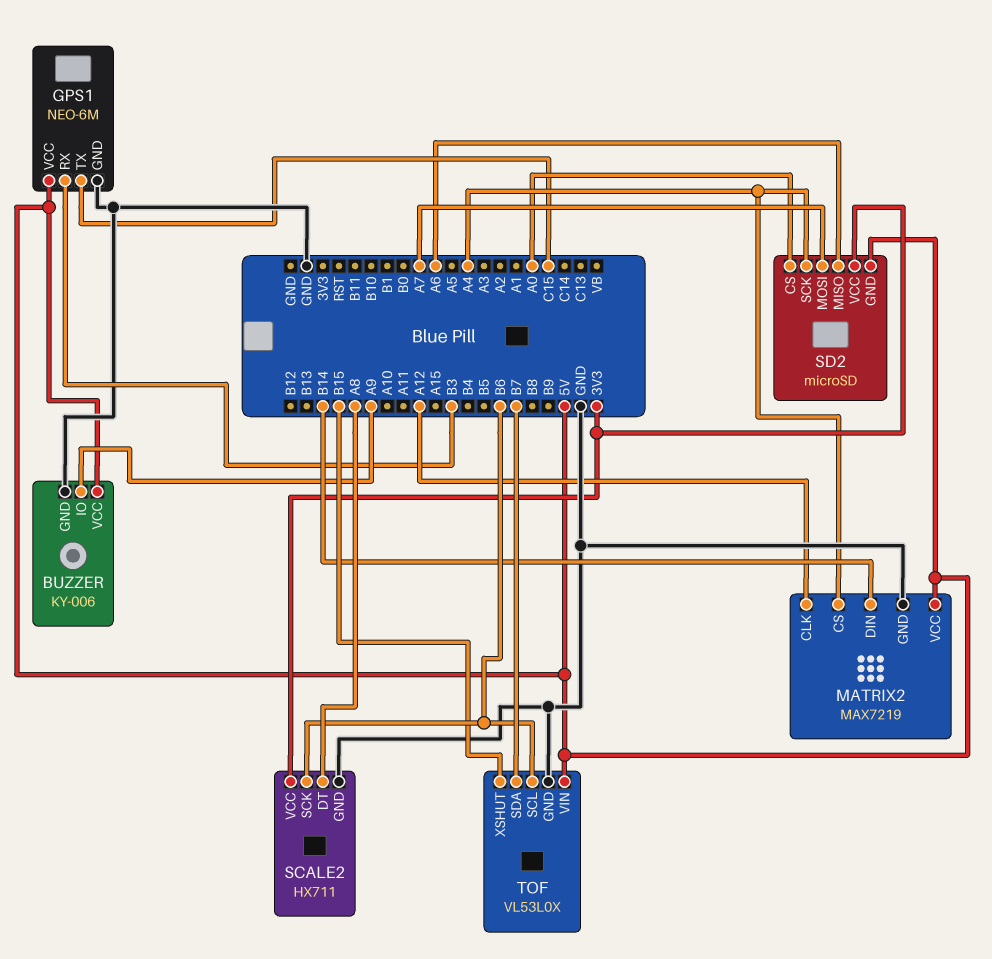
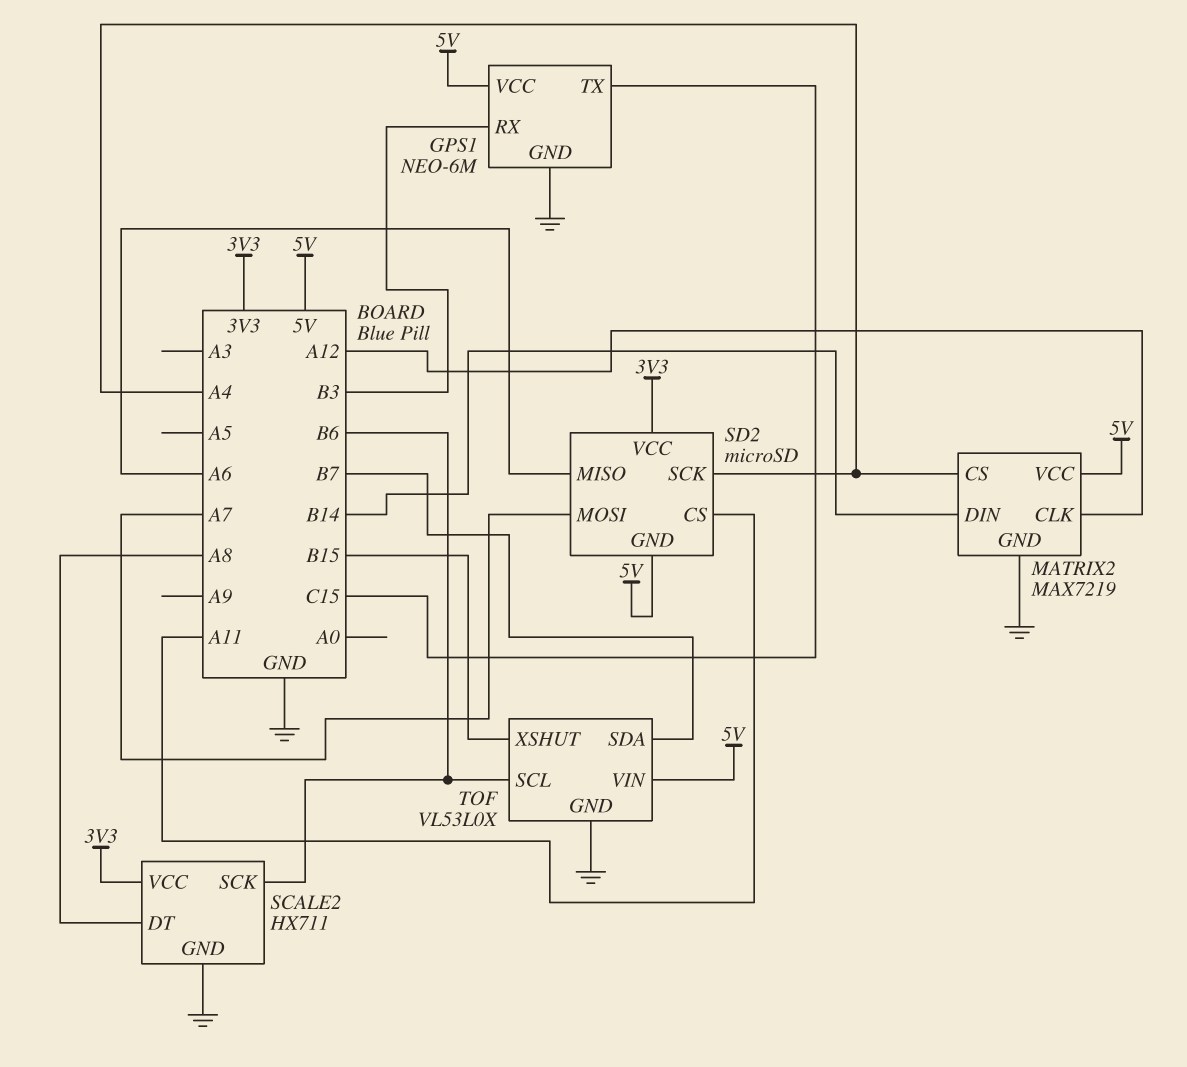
BUZZER: KY-006 -> none
BUZZER pin GND: GND -> none
BUZZER pin IO: A9 -> none
BUZZER pin VCC: 5V -> none
SD2 pin CS: A0 -> A11

